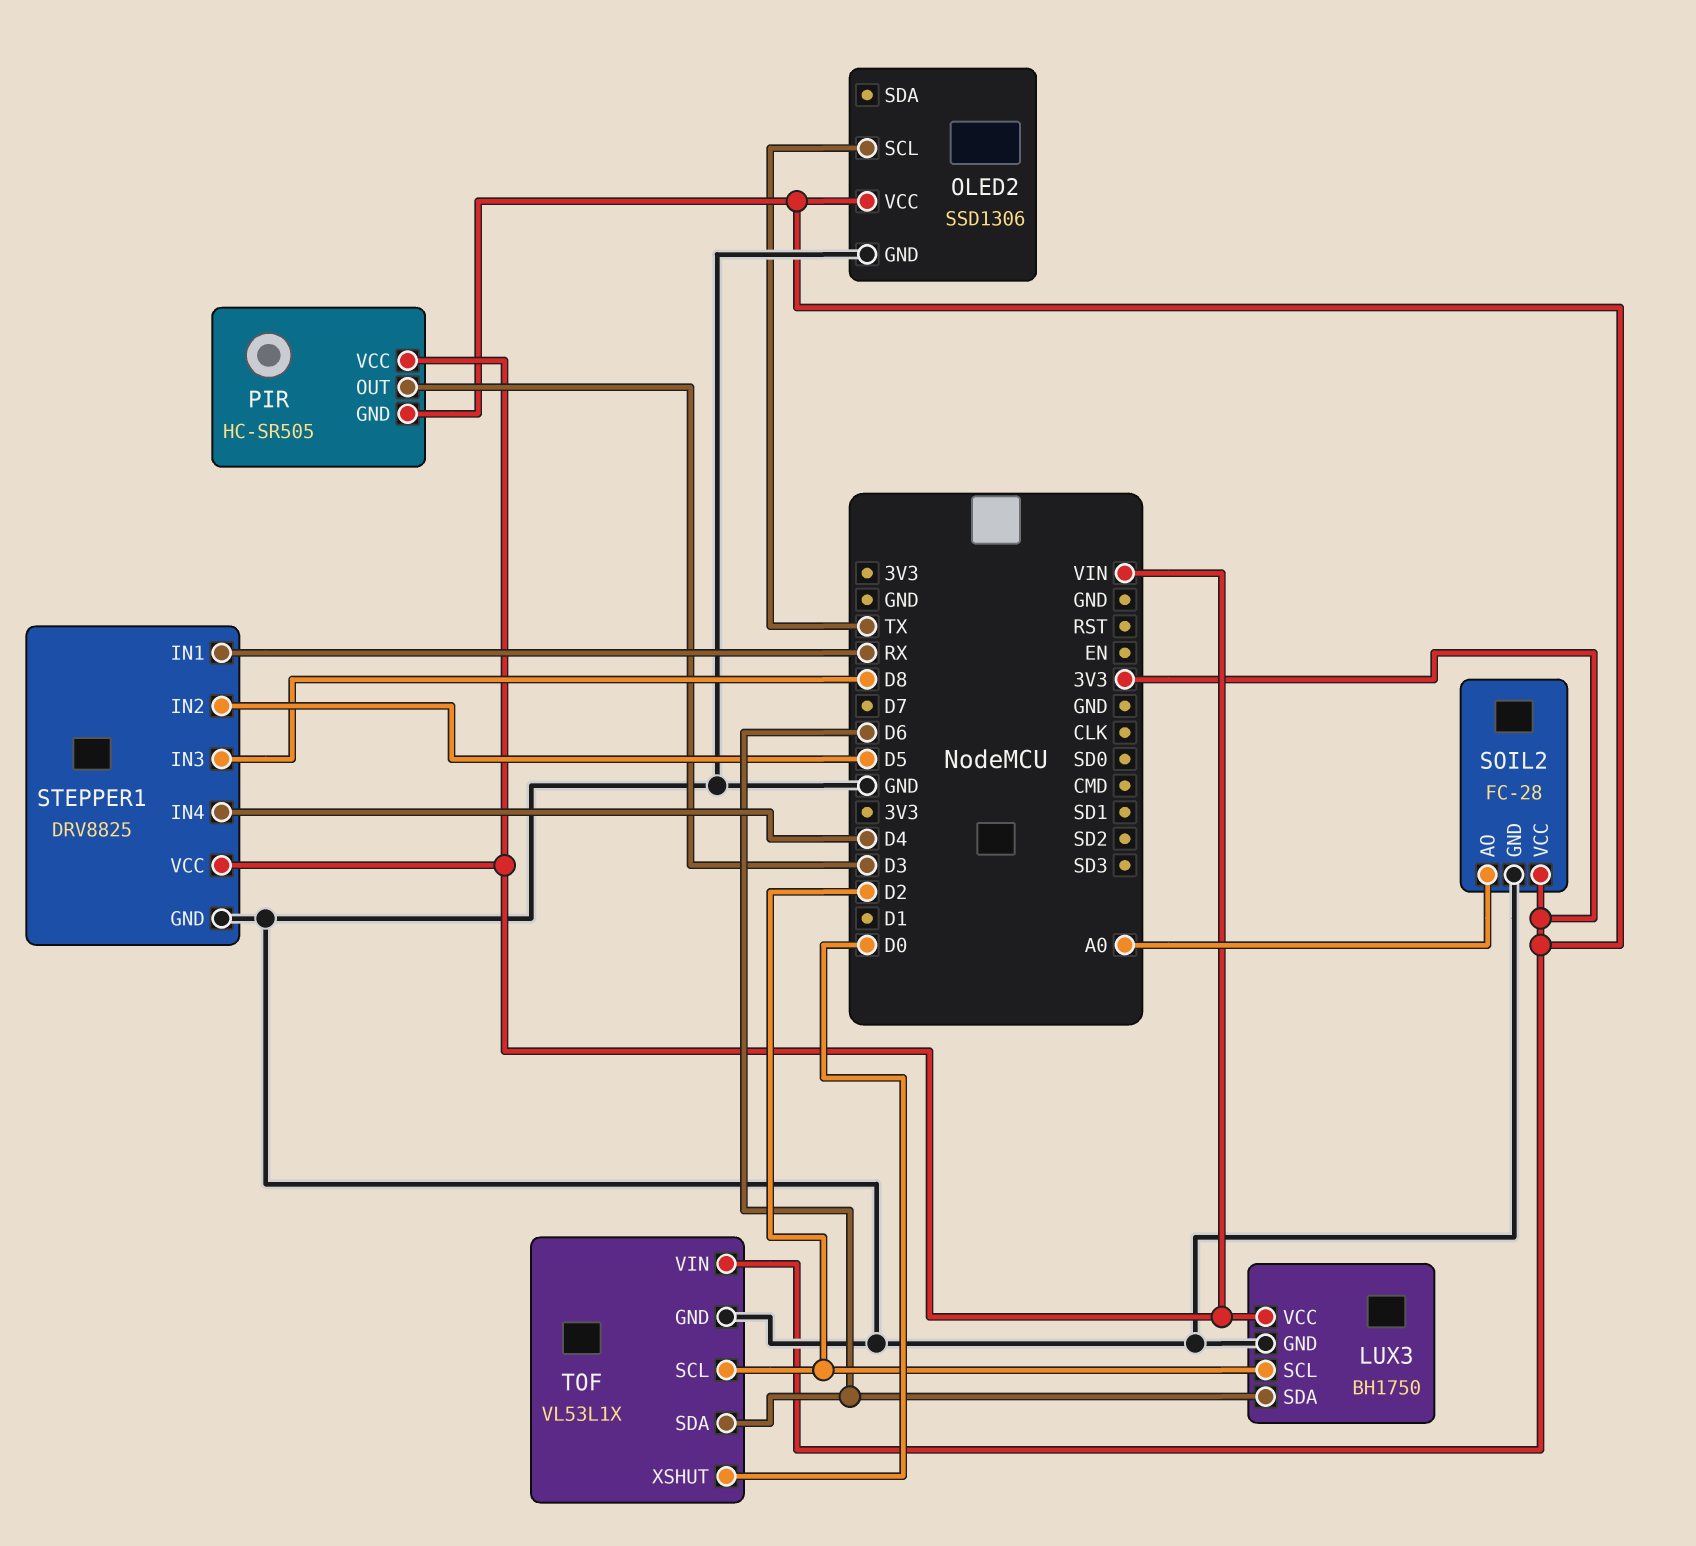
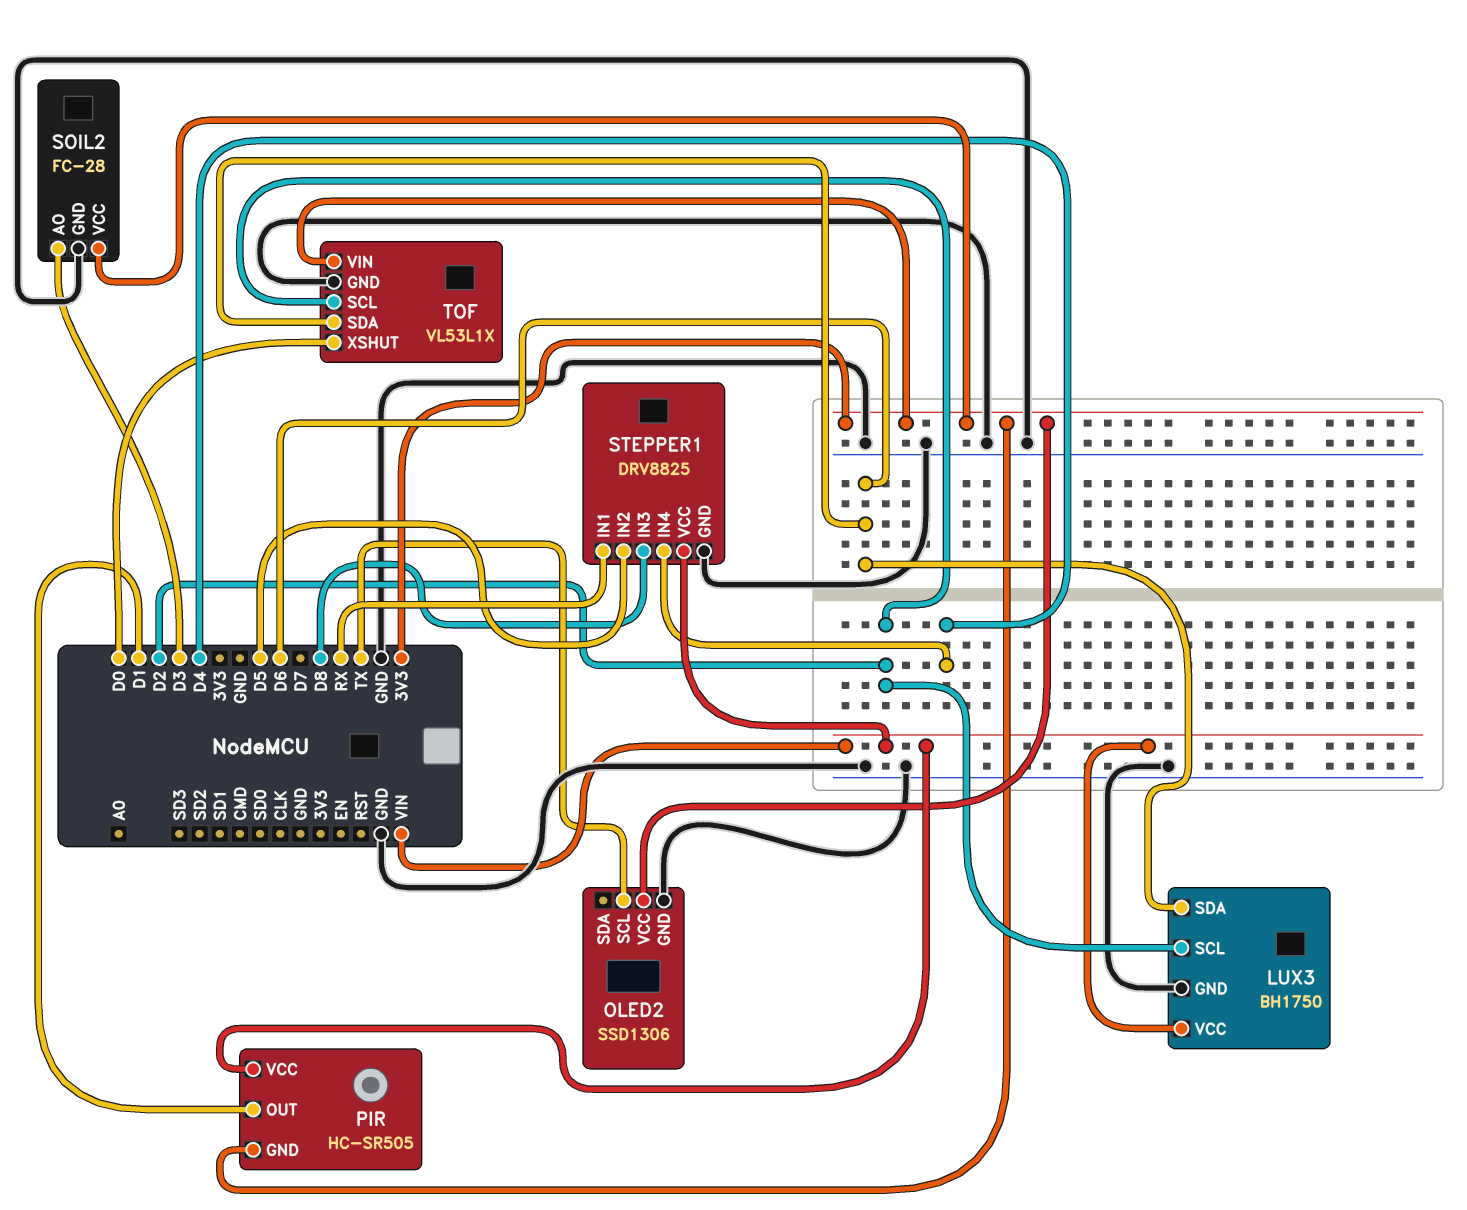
PIR pin OUT: D3 -> D1
SOIL2 pin AO: A0 -> D3

